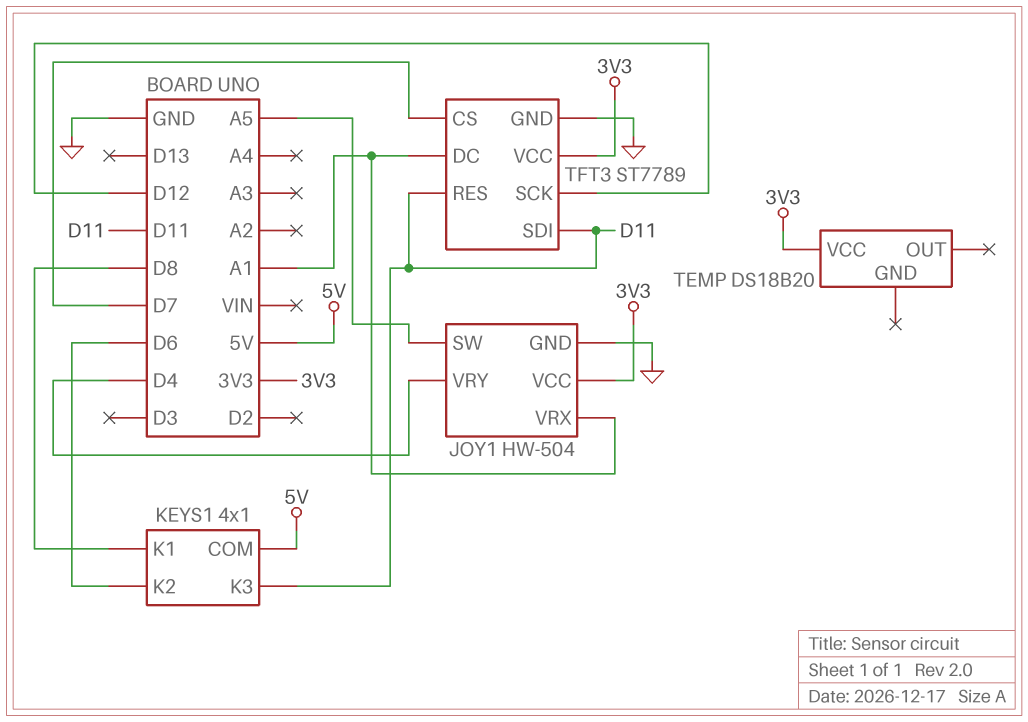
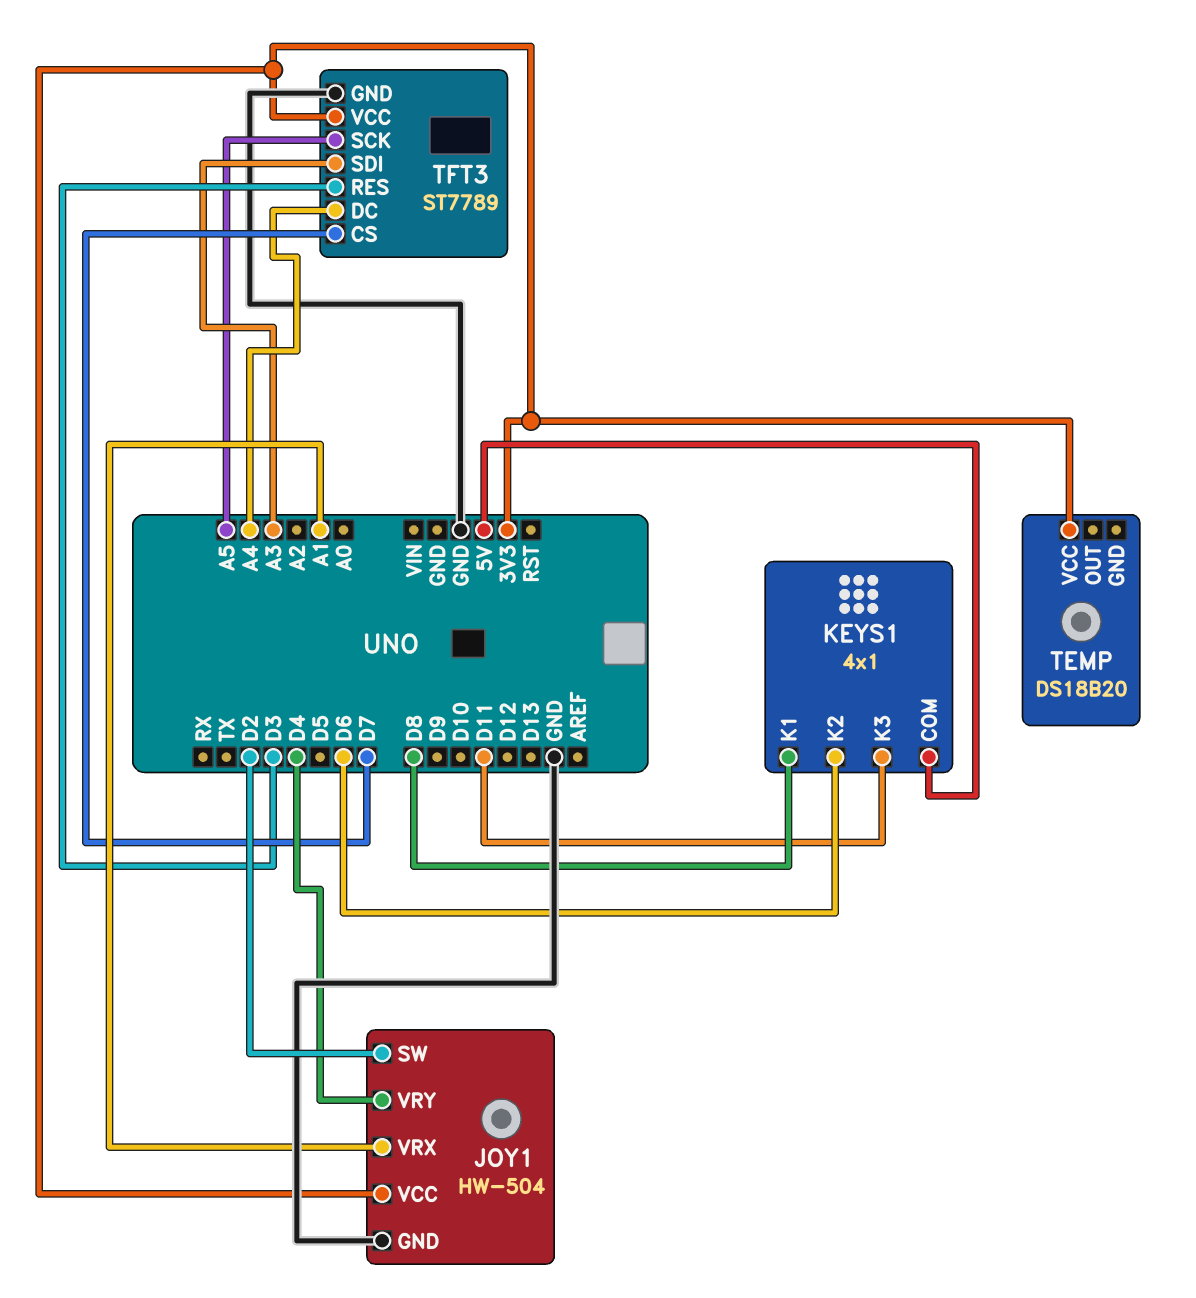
JOY1 pin SW: A5 -> D2
TFT3 pin DC: A1 -> A4
TFT3 pin RES: D11 -> D3
TFT3 pin SCK: D12 -> A5
TFT3 pin SDI: D11 -> A3

